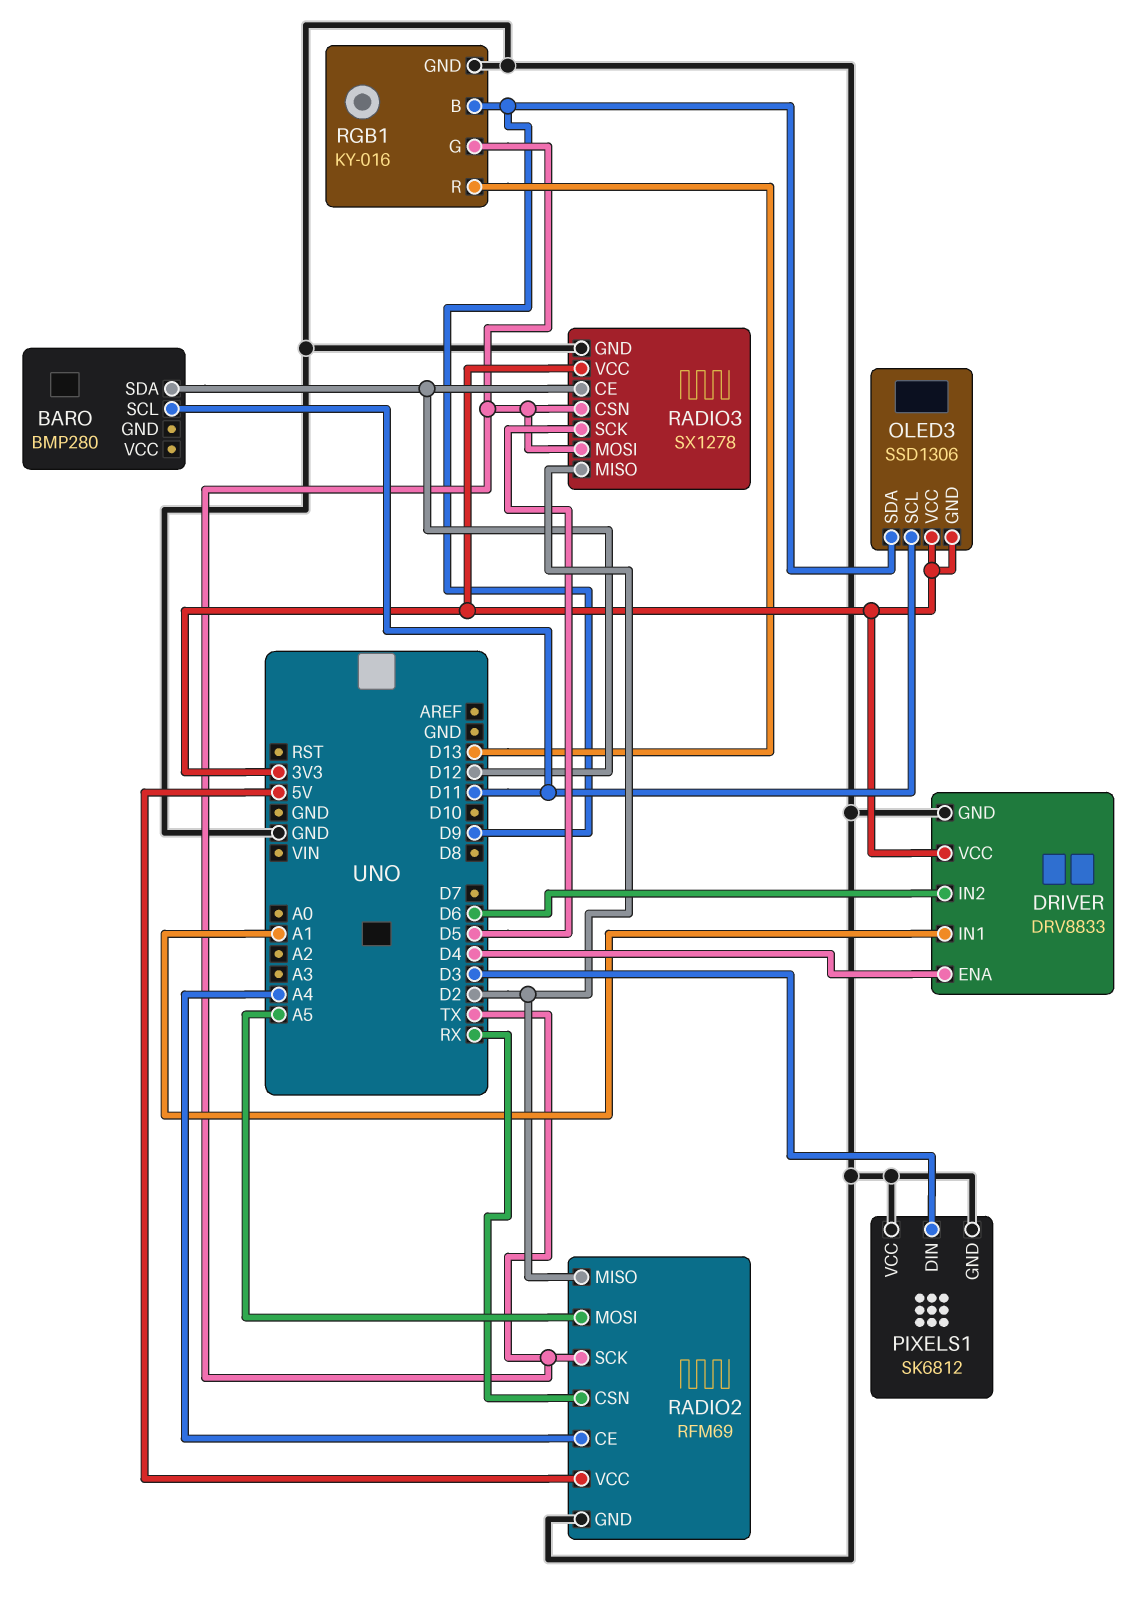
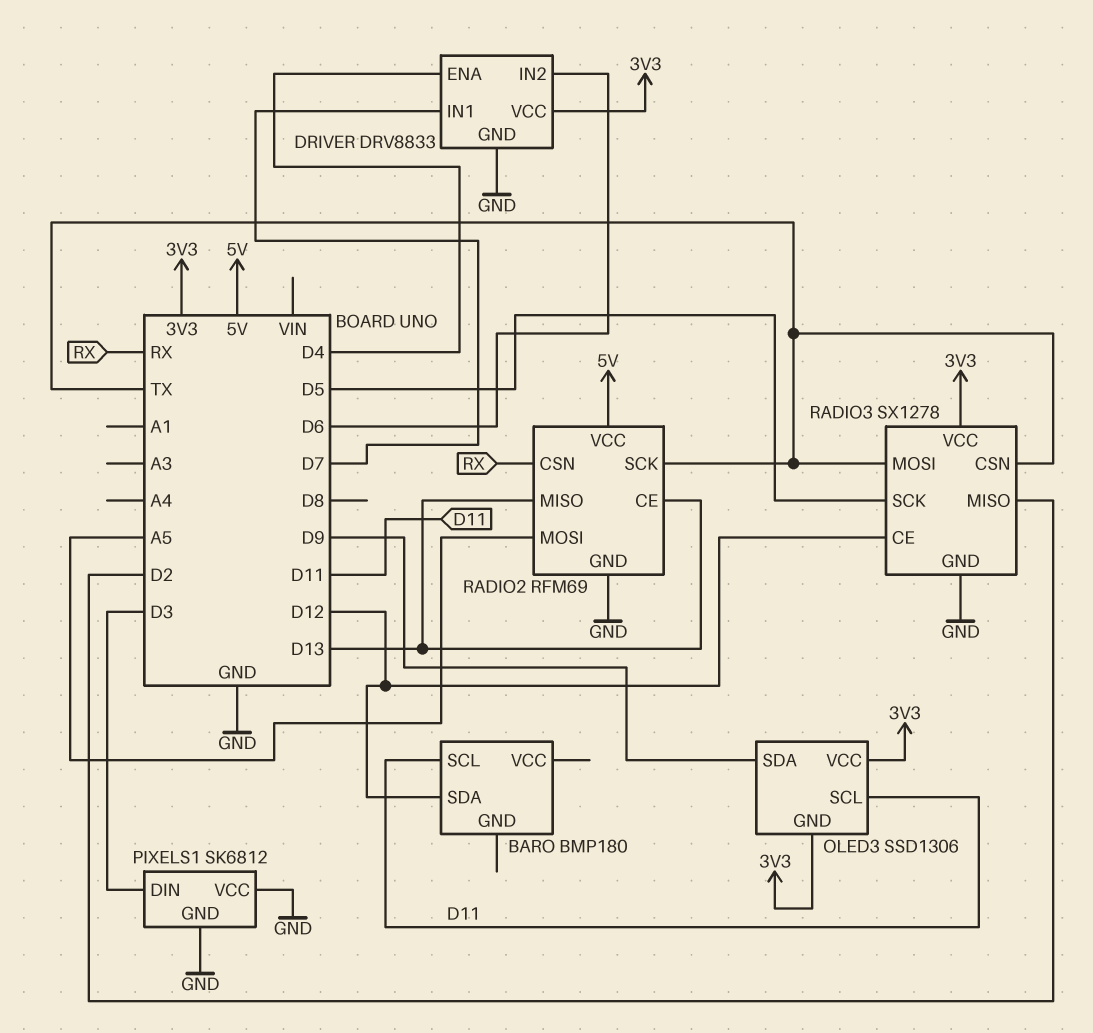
BARO: BMP280 -> BMP180
DRIVER pin IN1: A1 -> D7
RADIO2 pin CE: A4 -> D13
RADIO2 pin MISO: D2 -> D13
RGB1: KY-016 -> none
RGB1 pin B: D9 -> none
RGB1 pin G: TX -> none
RGB1 pin GND: GND -> none
RGB1 pin R: D13 -> none

